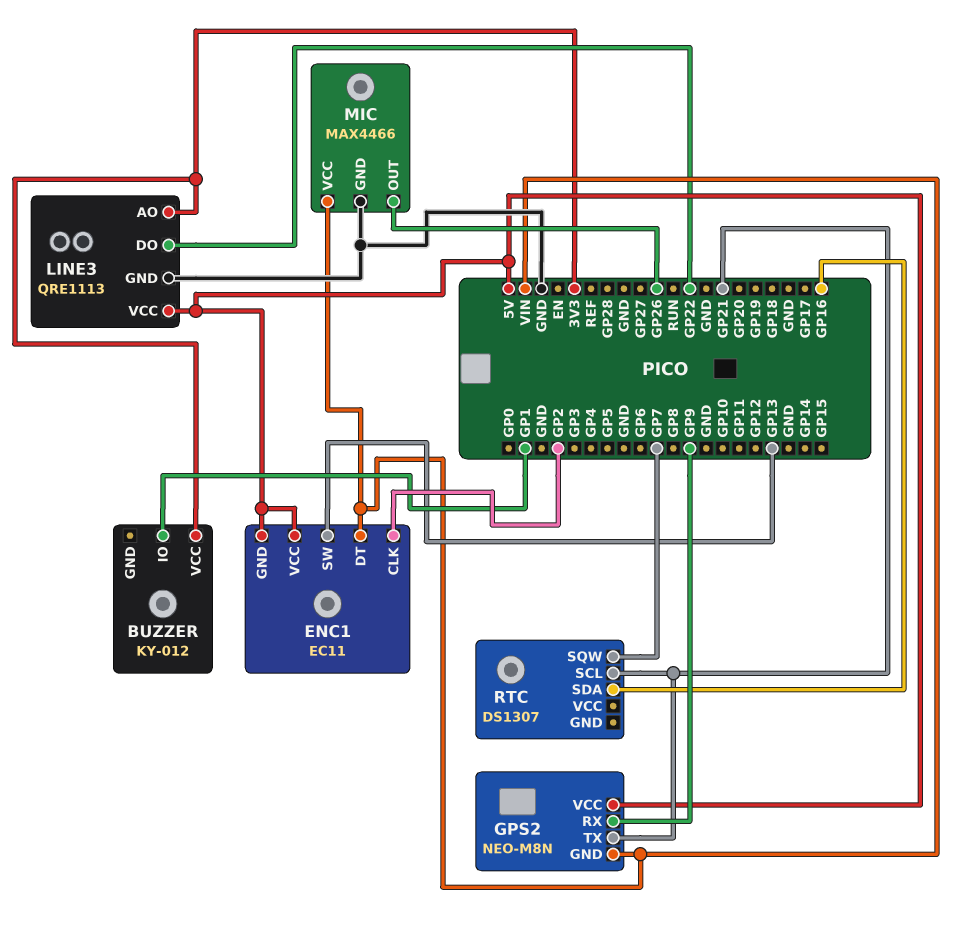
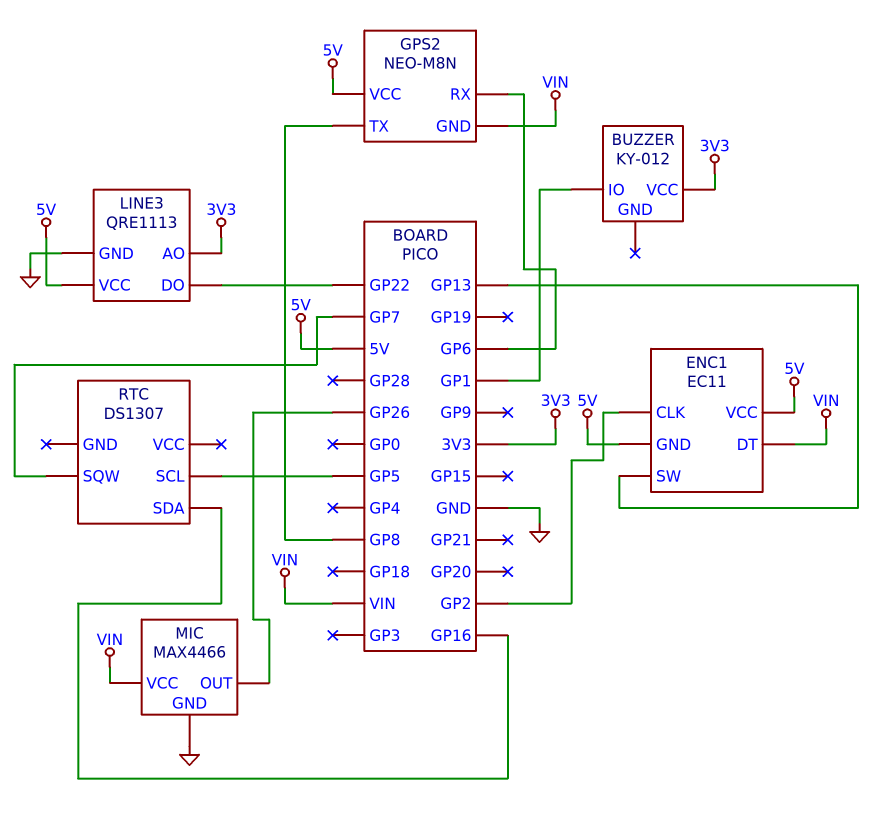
GPS2 pin RX: GP9 -> GP6
GPS2 pin TX: GP21 -> GP8
RTC pin SCL: GP21 -> GP5

